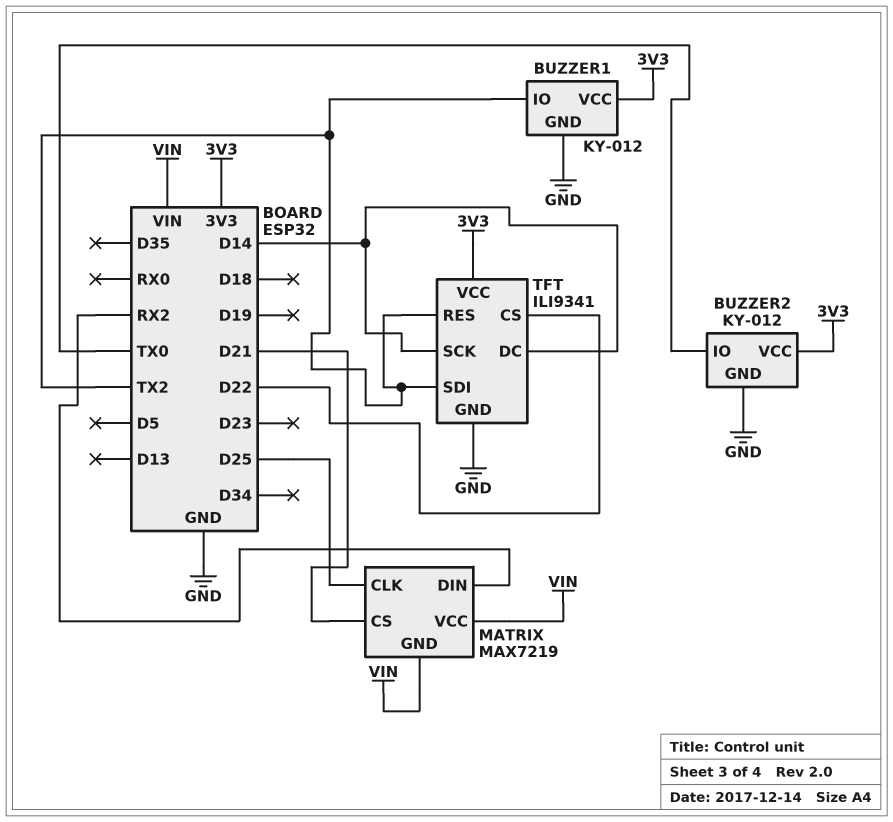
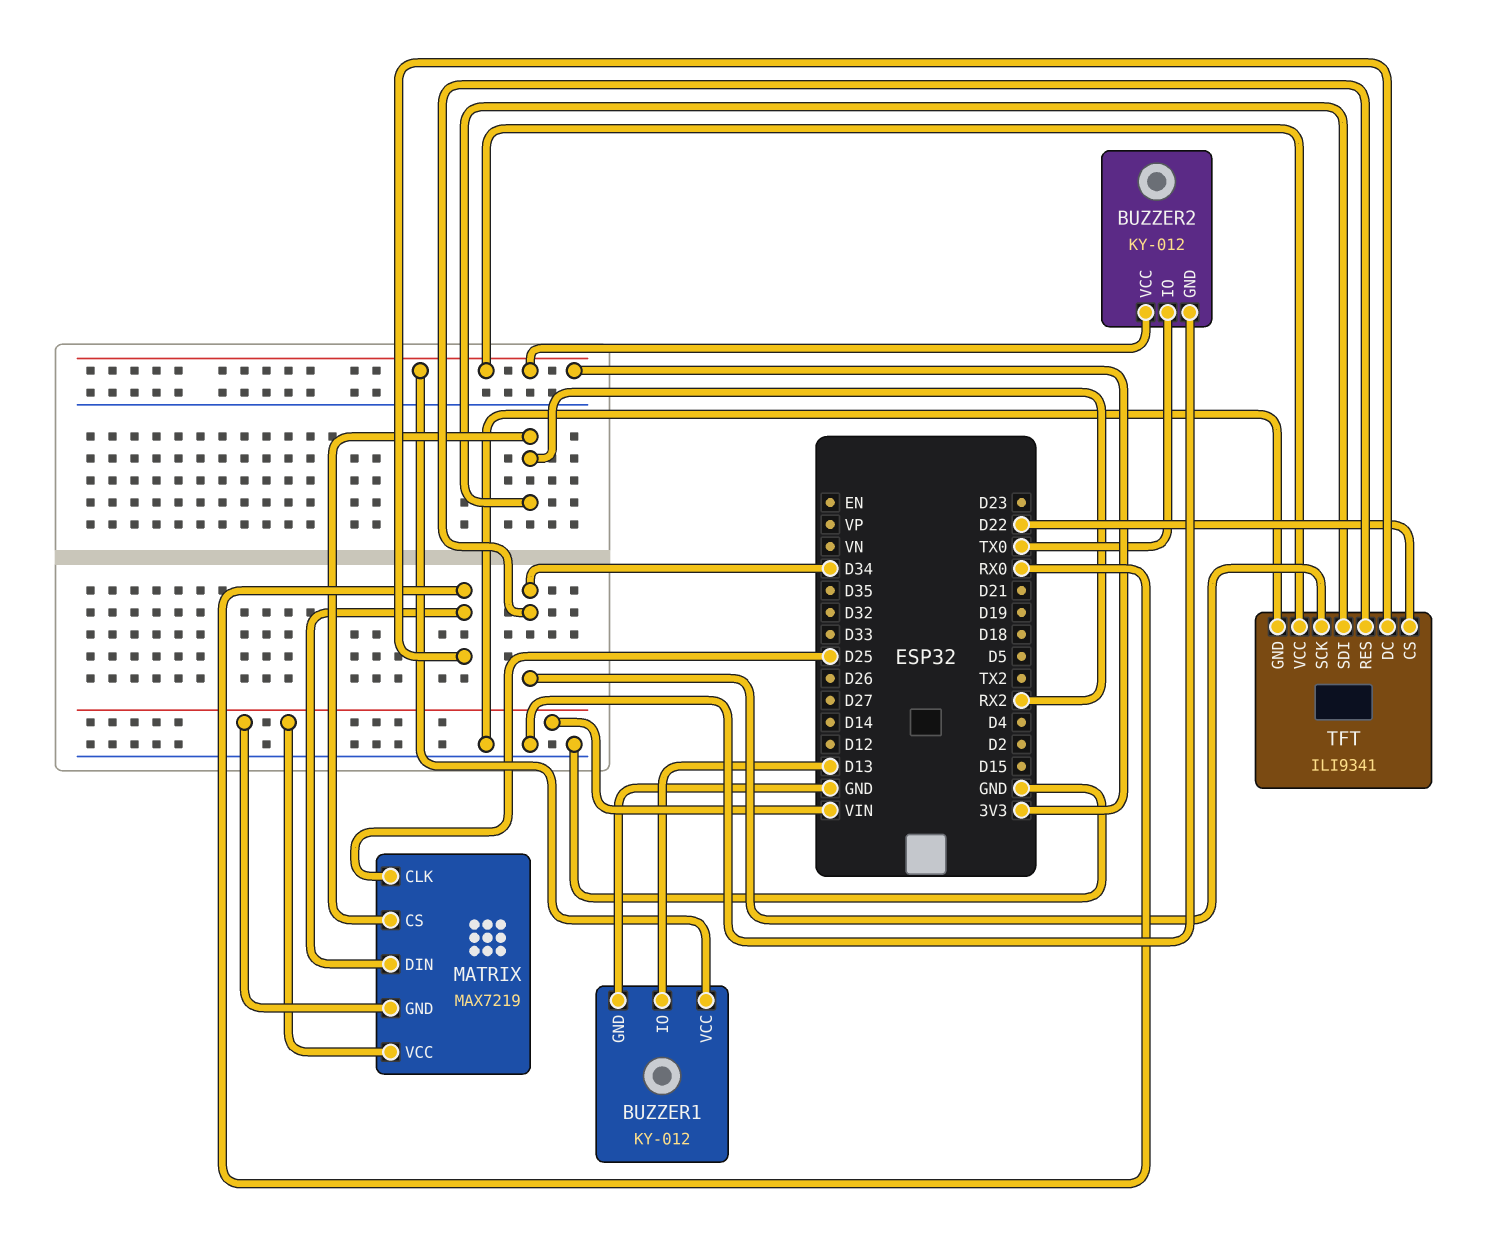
BUZZER1 pin IO: TX2 -> D13
MATRIX pin CS: D21 -> RX2
MATRIX pin DIN: RX2 -> RX0
TFT pin DC: D14 -> RX0
TFT pin RES: TX2 -> D34
TFT pin SCK: D14 -> D34
TFT pin SDI: TX2 -> RX2

